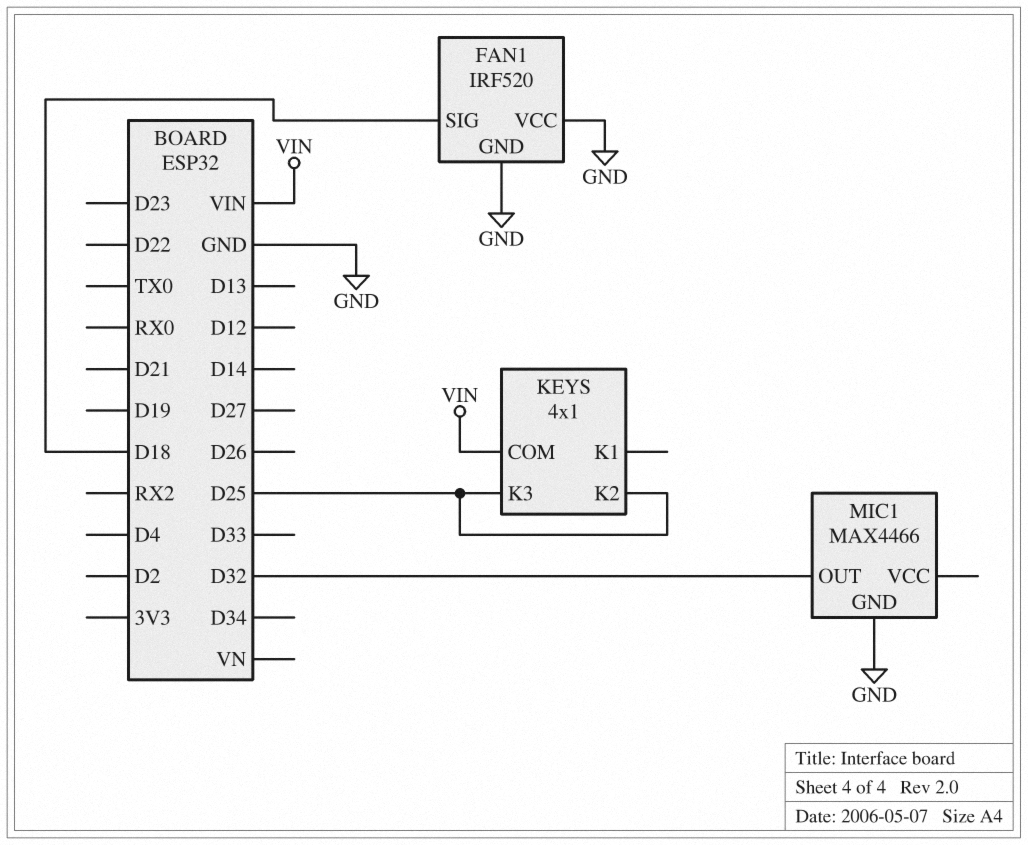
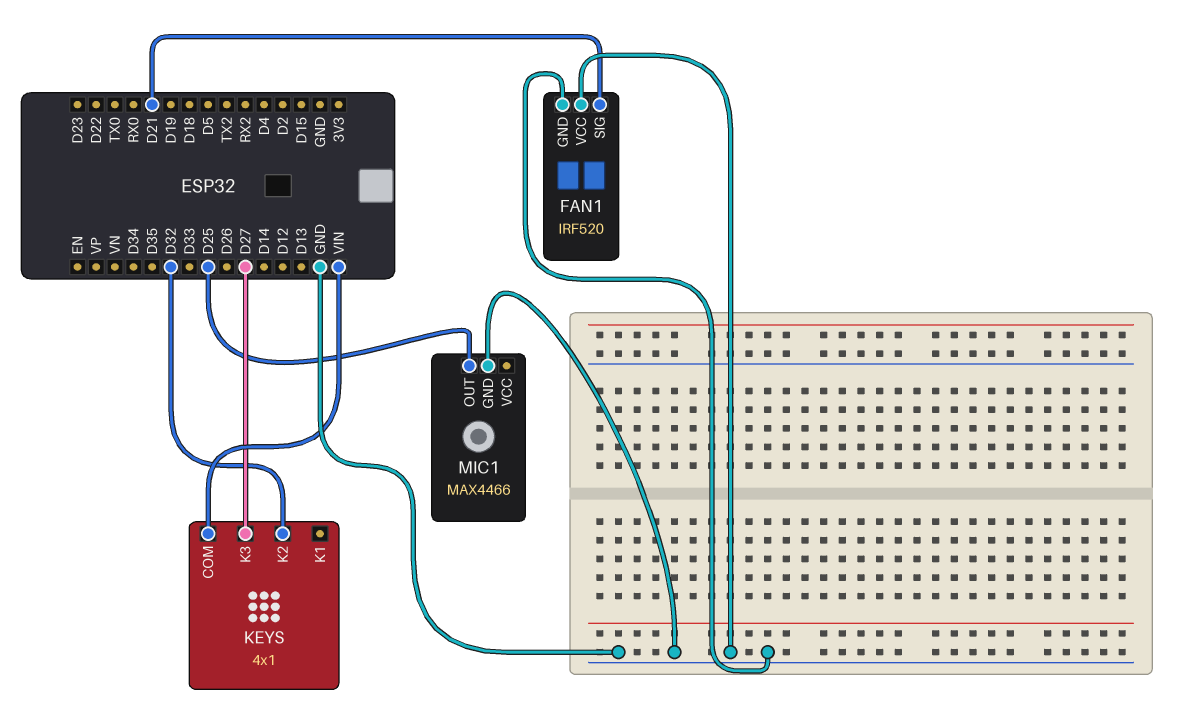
FAN1 pin SIG: D18 -> D21
KEYS pin K2: D25 -> D32
KEYS pin K3: D25 -> D27
MIC1 pin OUT: D32 -> D25

